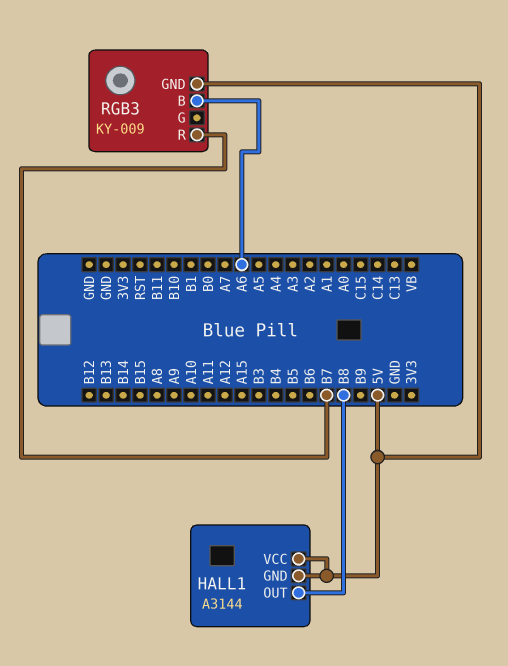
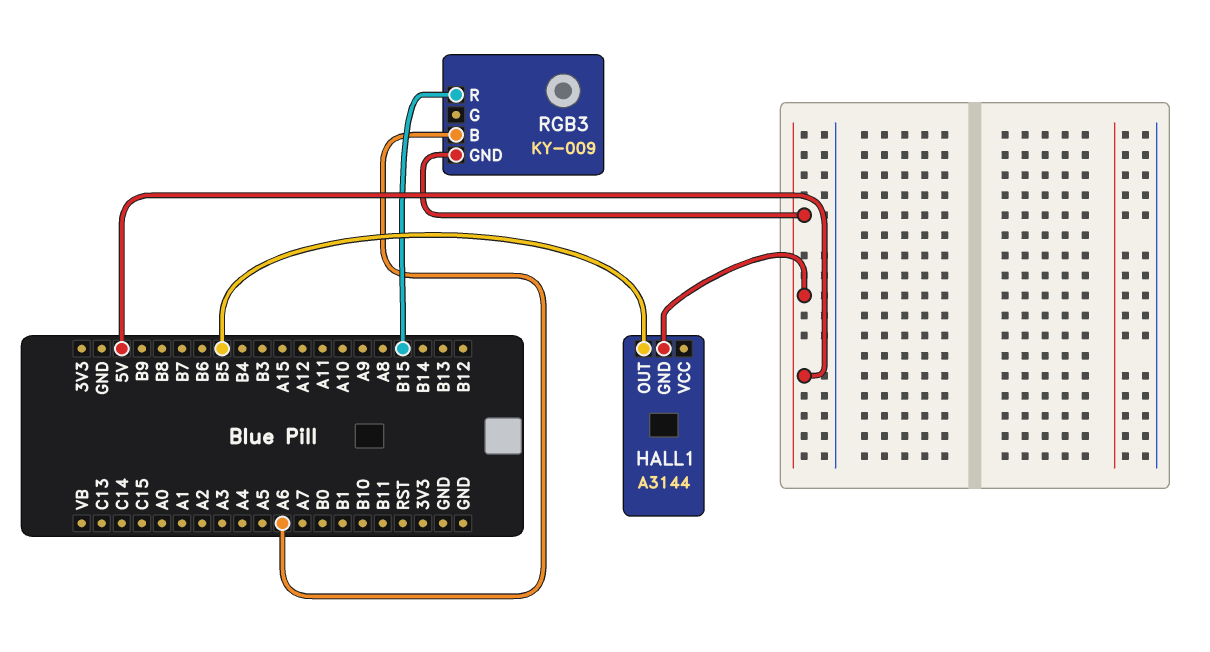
HALL1 pin OUT: B8 -> B5
HALL1 pin VCC: 5V -> none
RGB3 pin R: B7 -> B15

